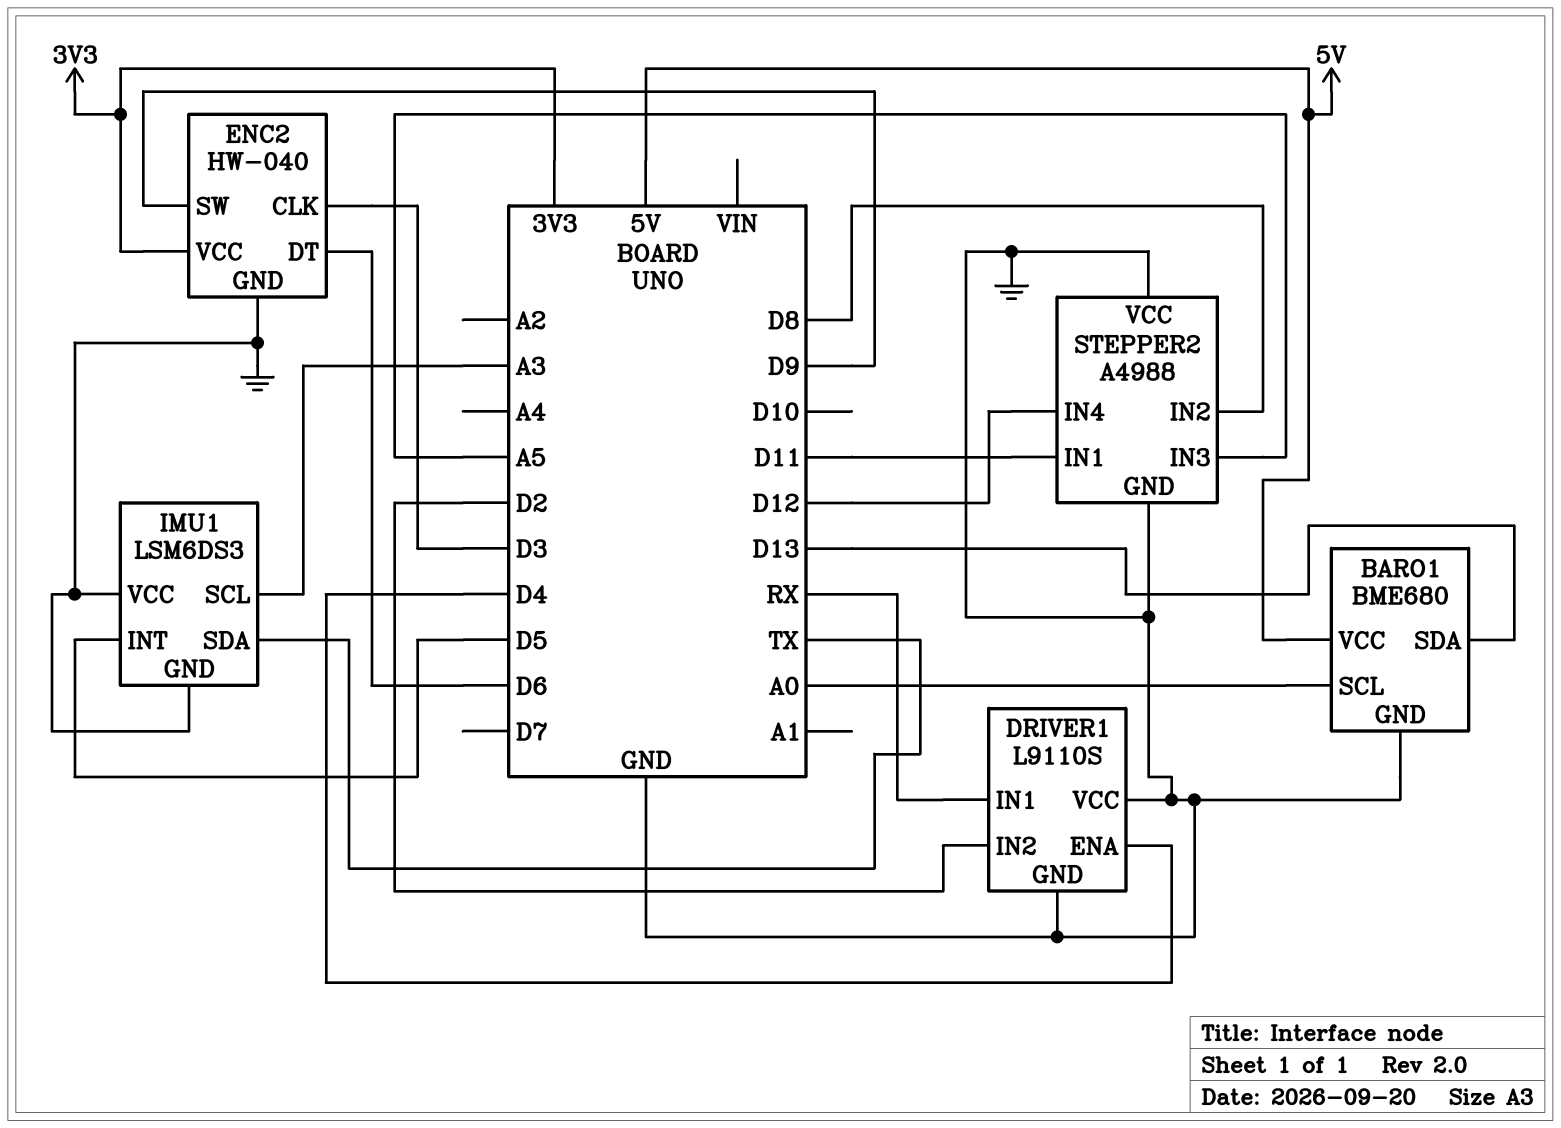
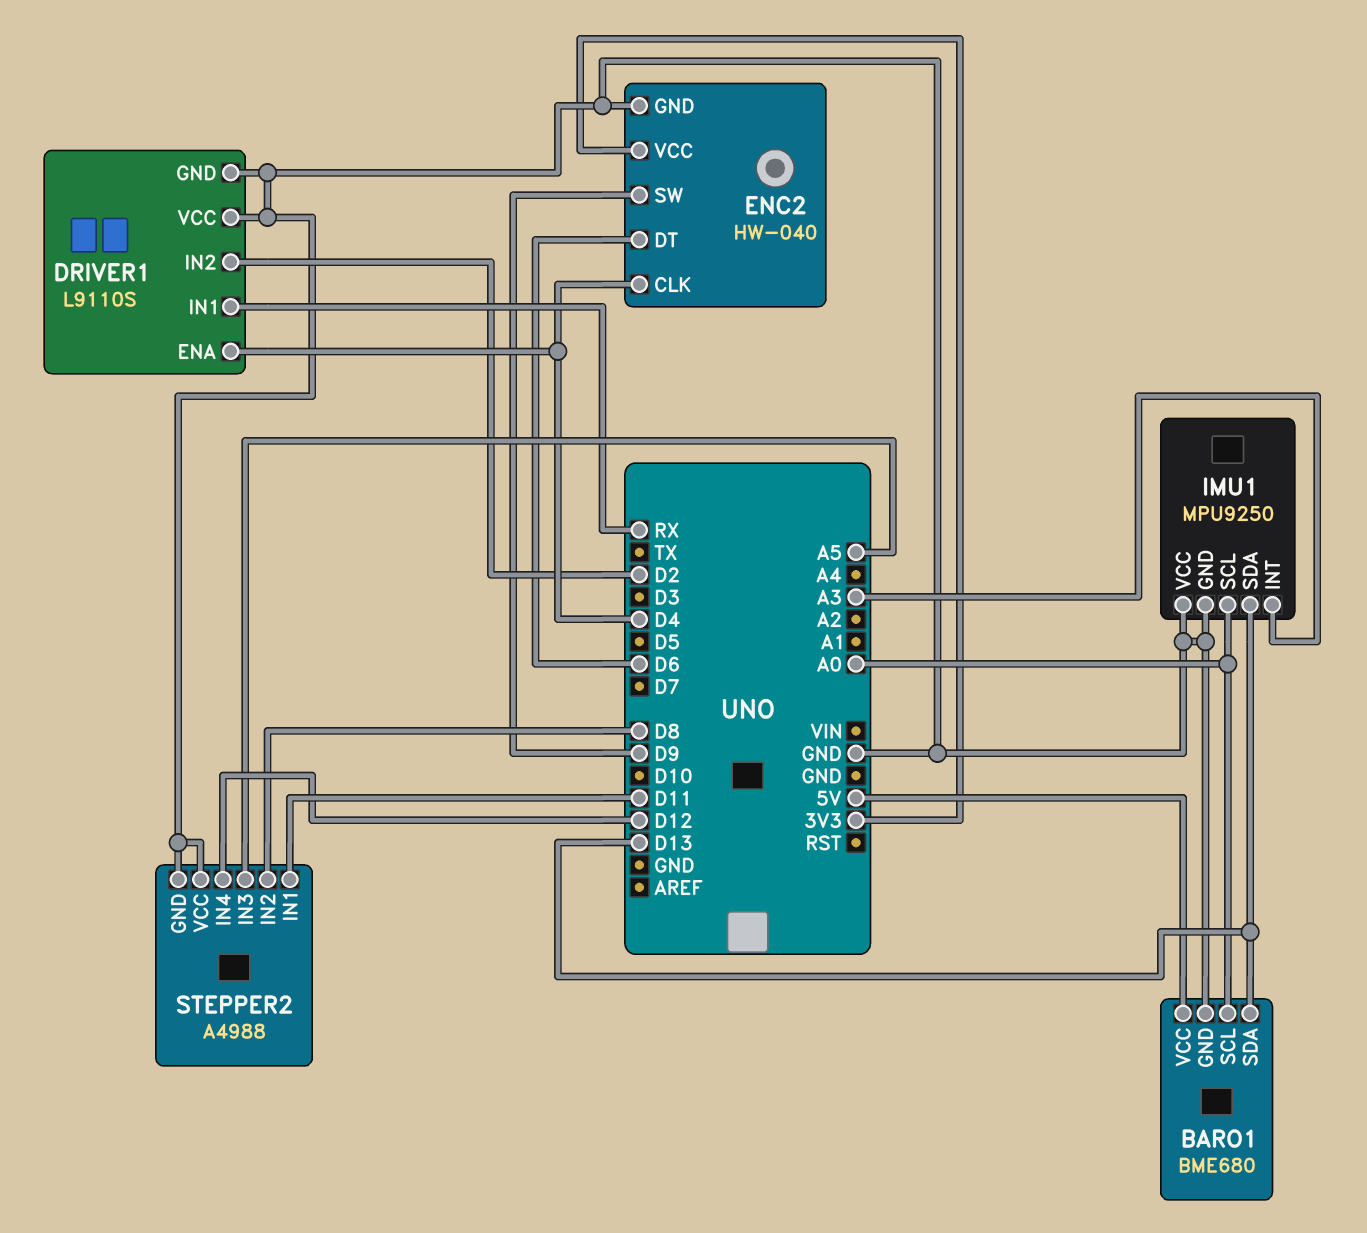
ENC2 pin CLK: D3 -> D4
IMU1: LSM6DS3 -> MPU9250
IMU1 pin INT: D5 -> A3
IMU1 pin SCL: A3 -> A0
IMU1 pin SDA: TX -> D13

